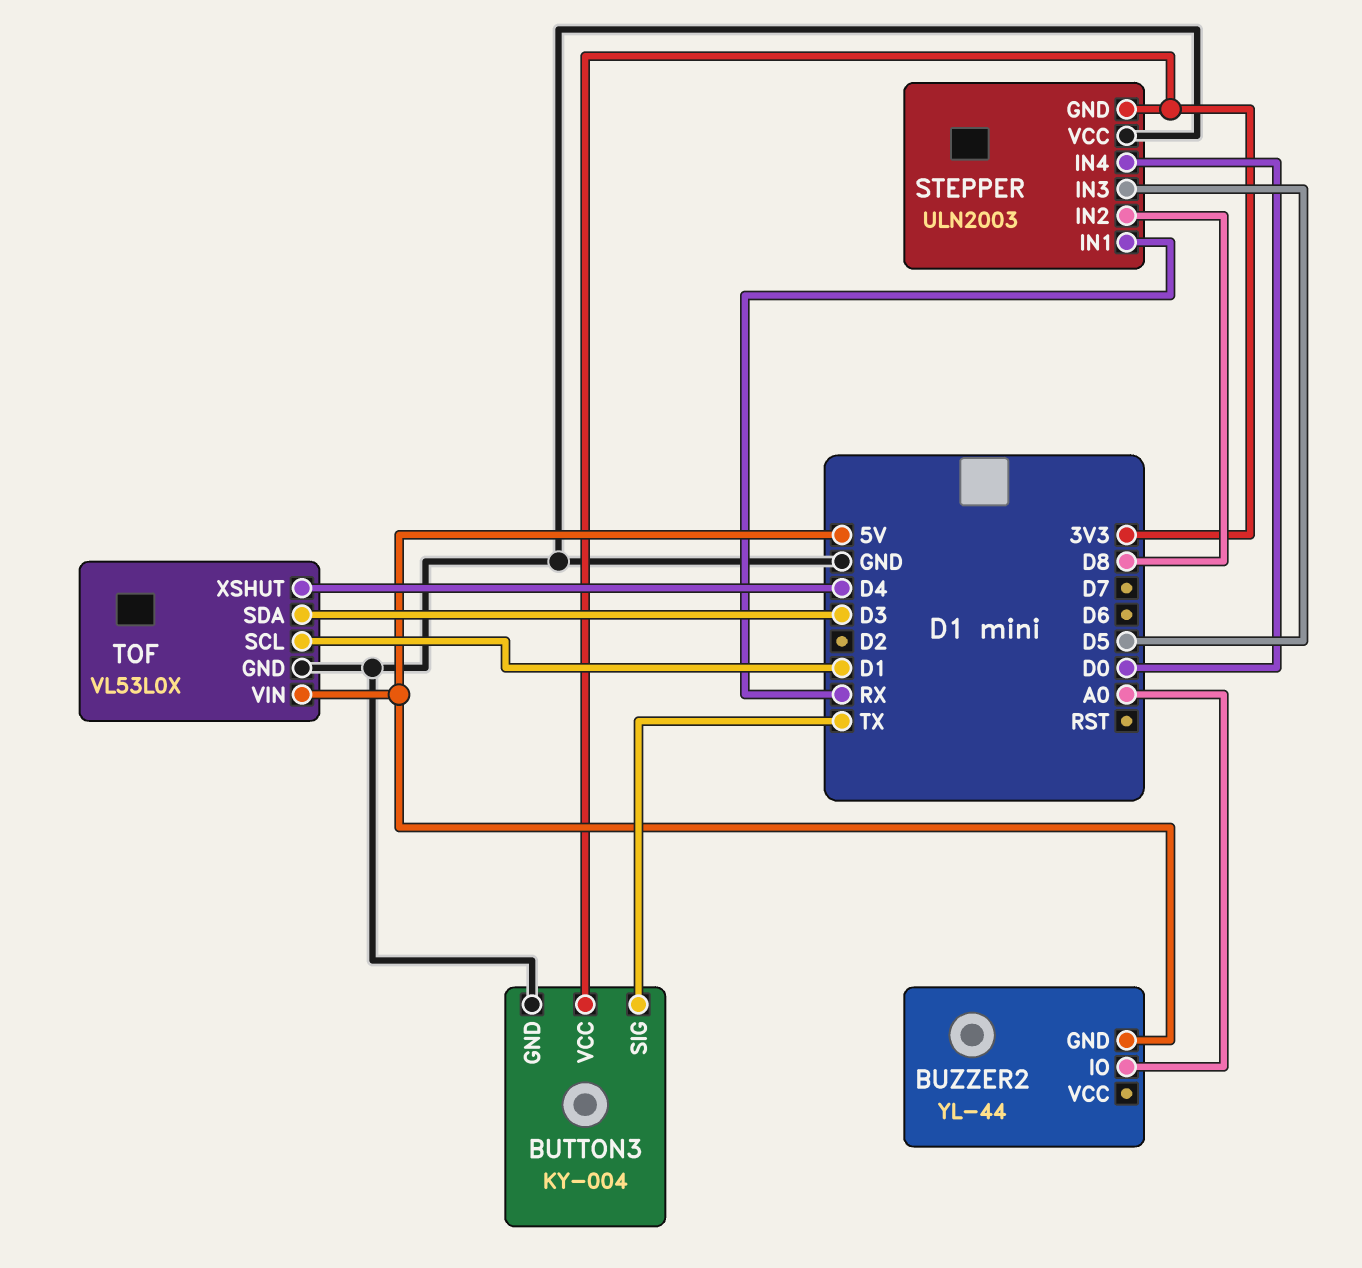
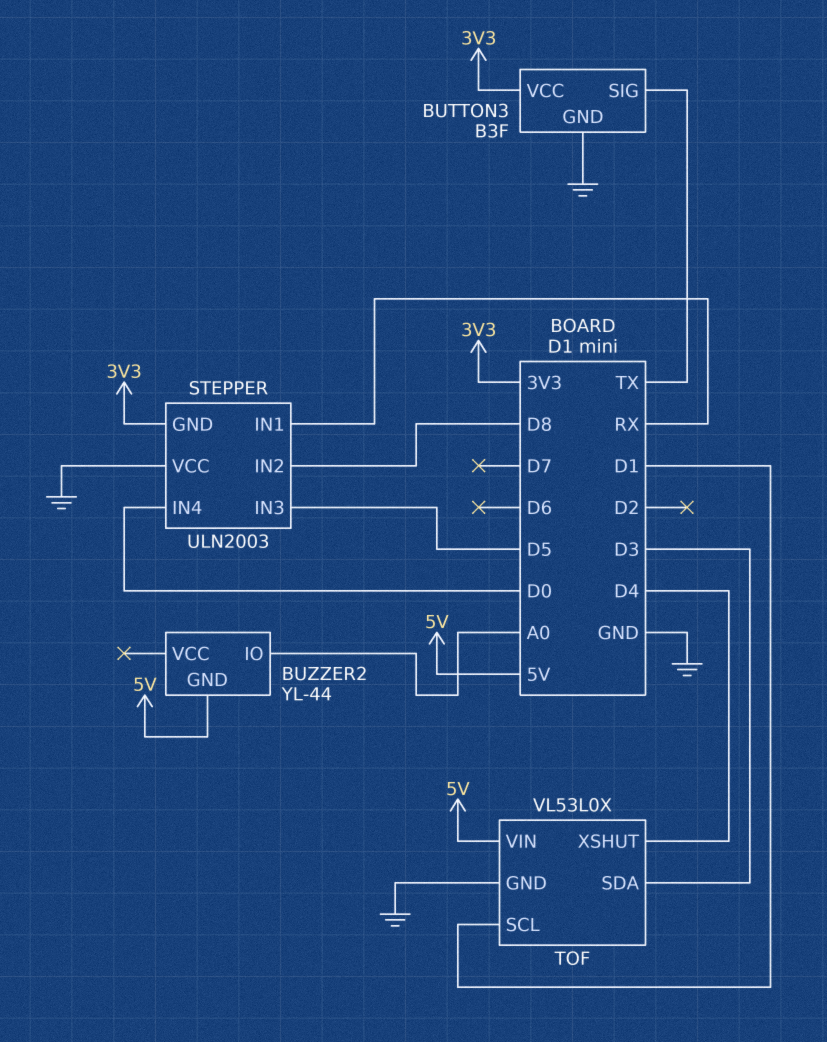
BUTTON3: KY-004 -> B3F

